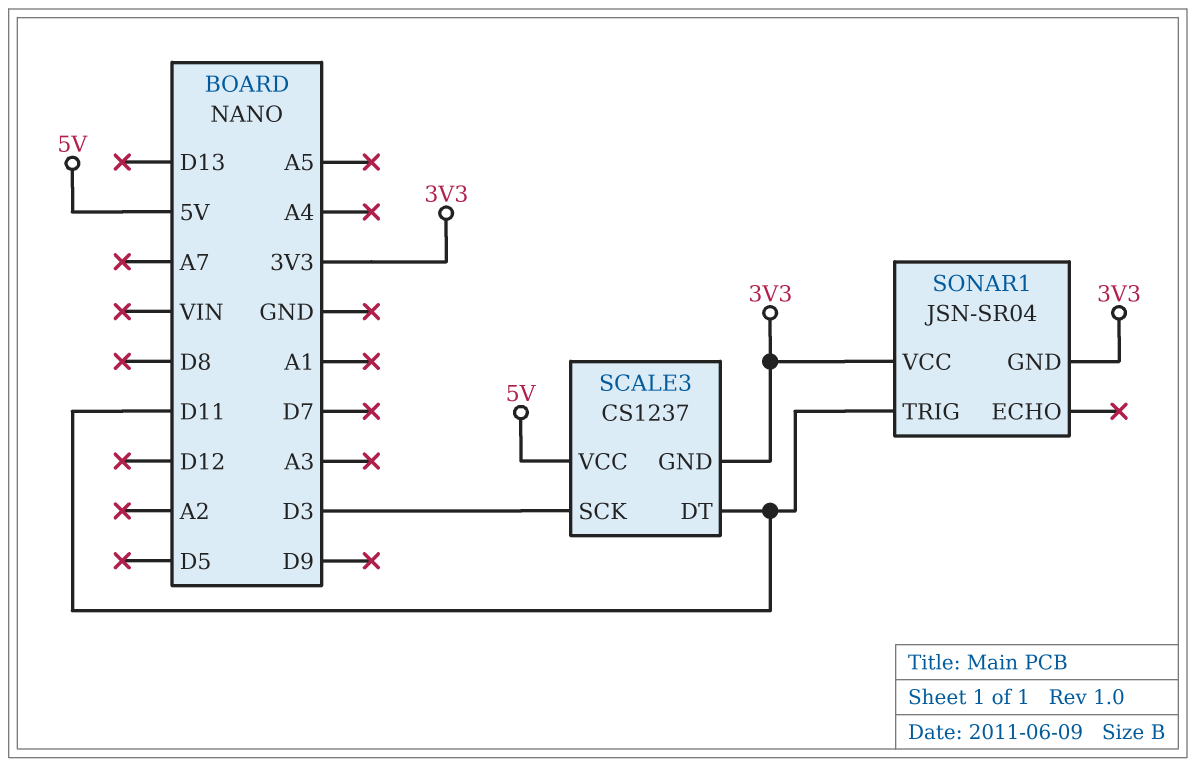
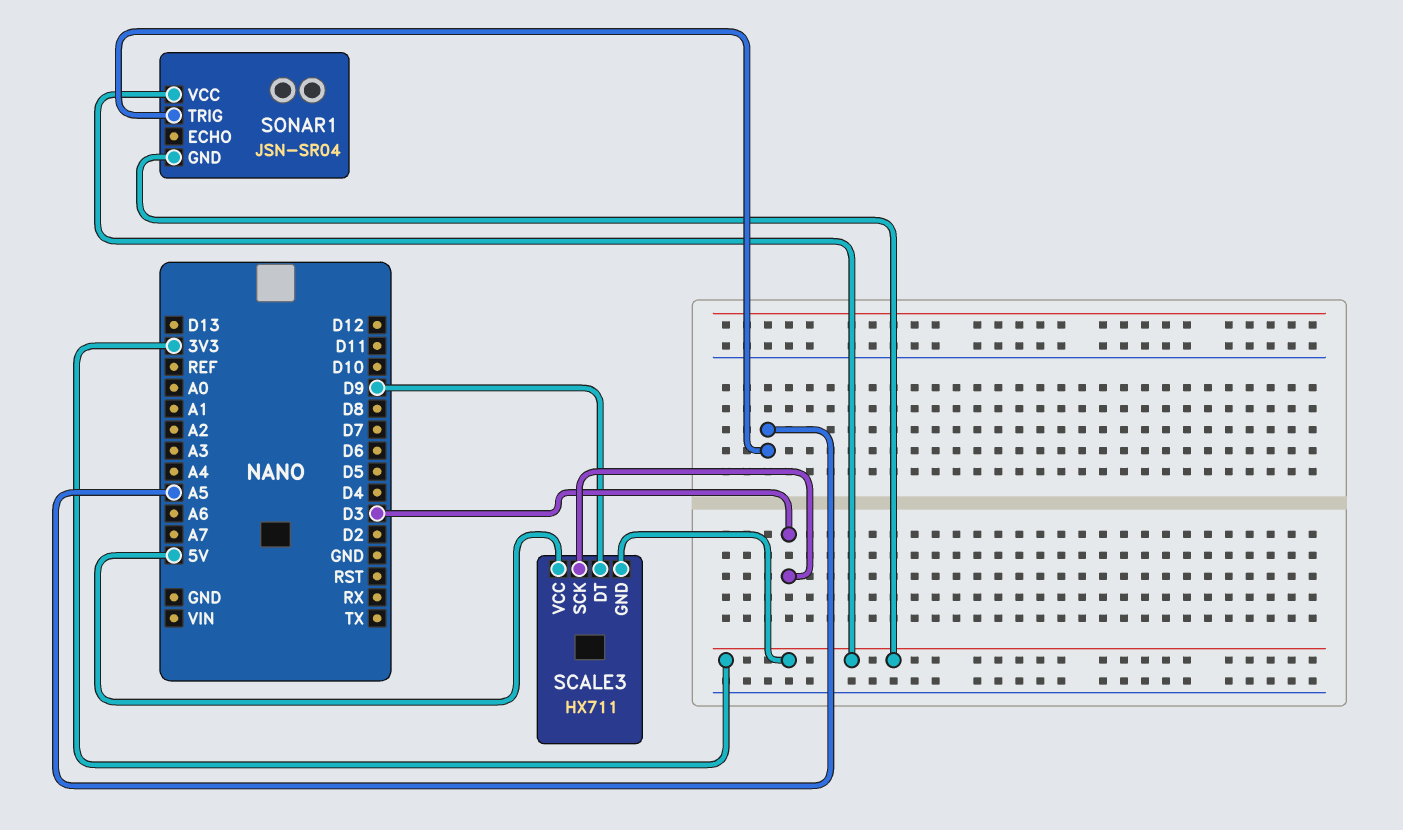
SCALE3: CS1237 -> HX711
SCALE3 pin DT: D11 -> D9
SONAR1 pin TRIG: D11 -> A5

